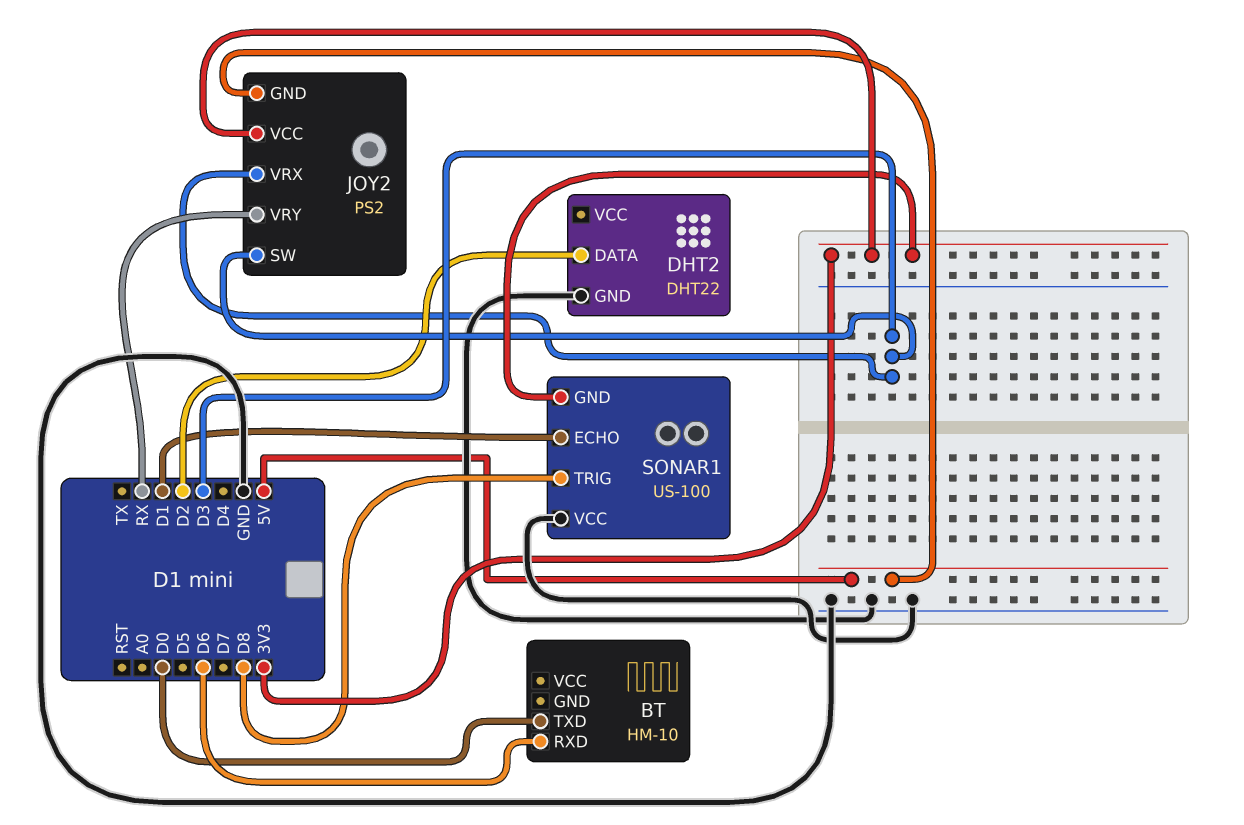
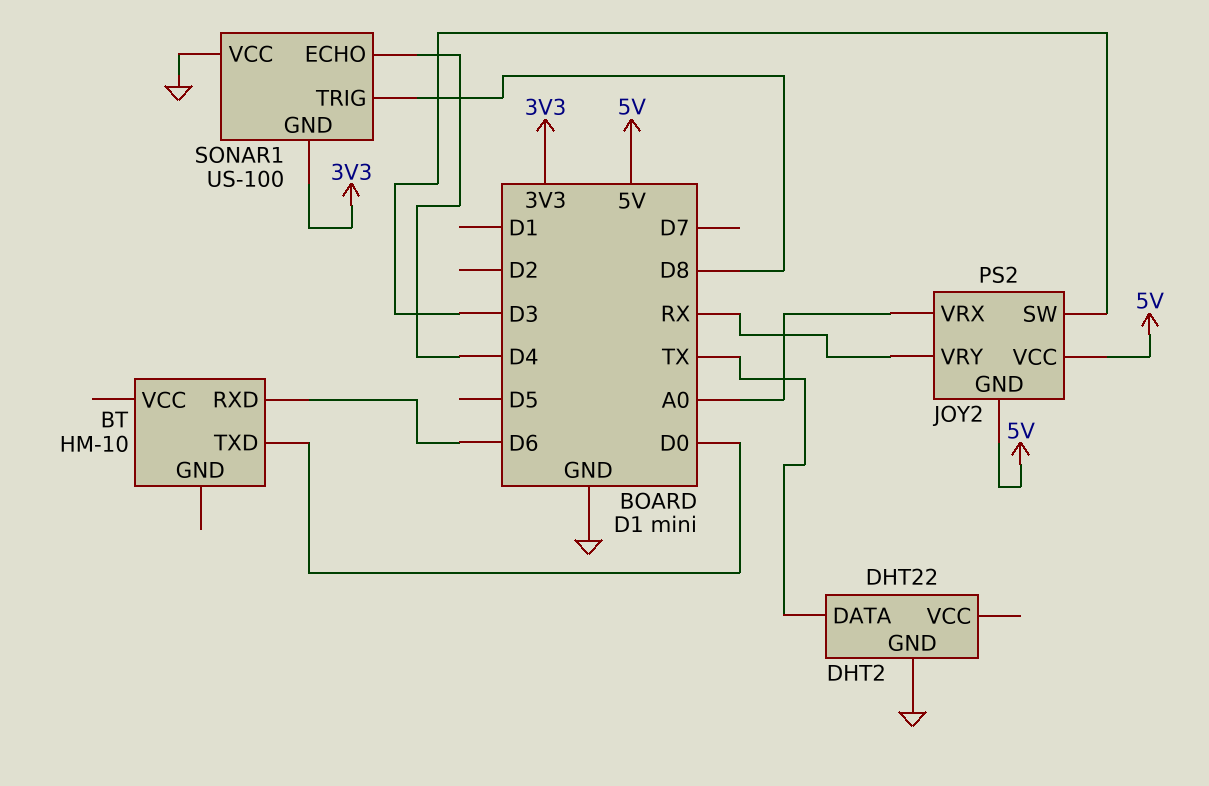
DHT2 pin DATA: D2 -> TX
JOY2 pin VCC: 3V3 -> 5V
JOY2 pin VRX: D3 -> A0
SONAR1 pin ECHO: D1 -> D4

